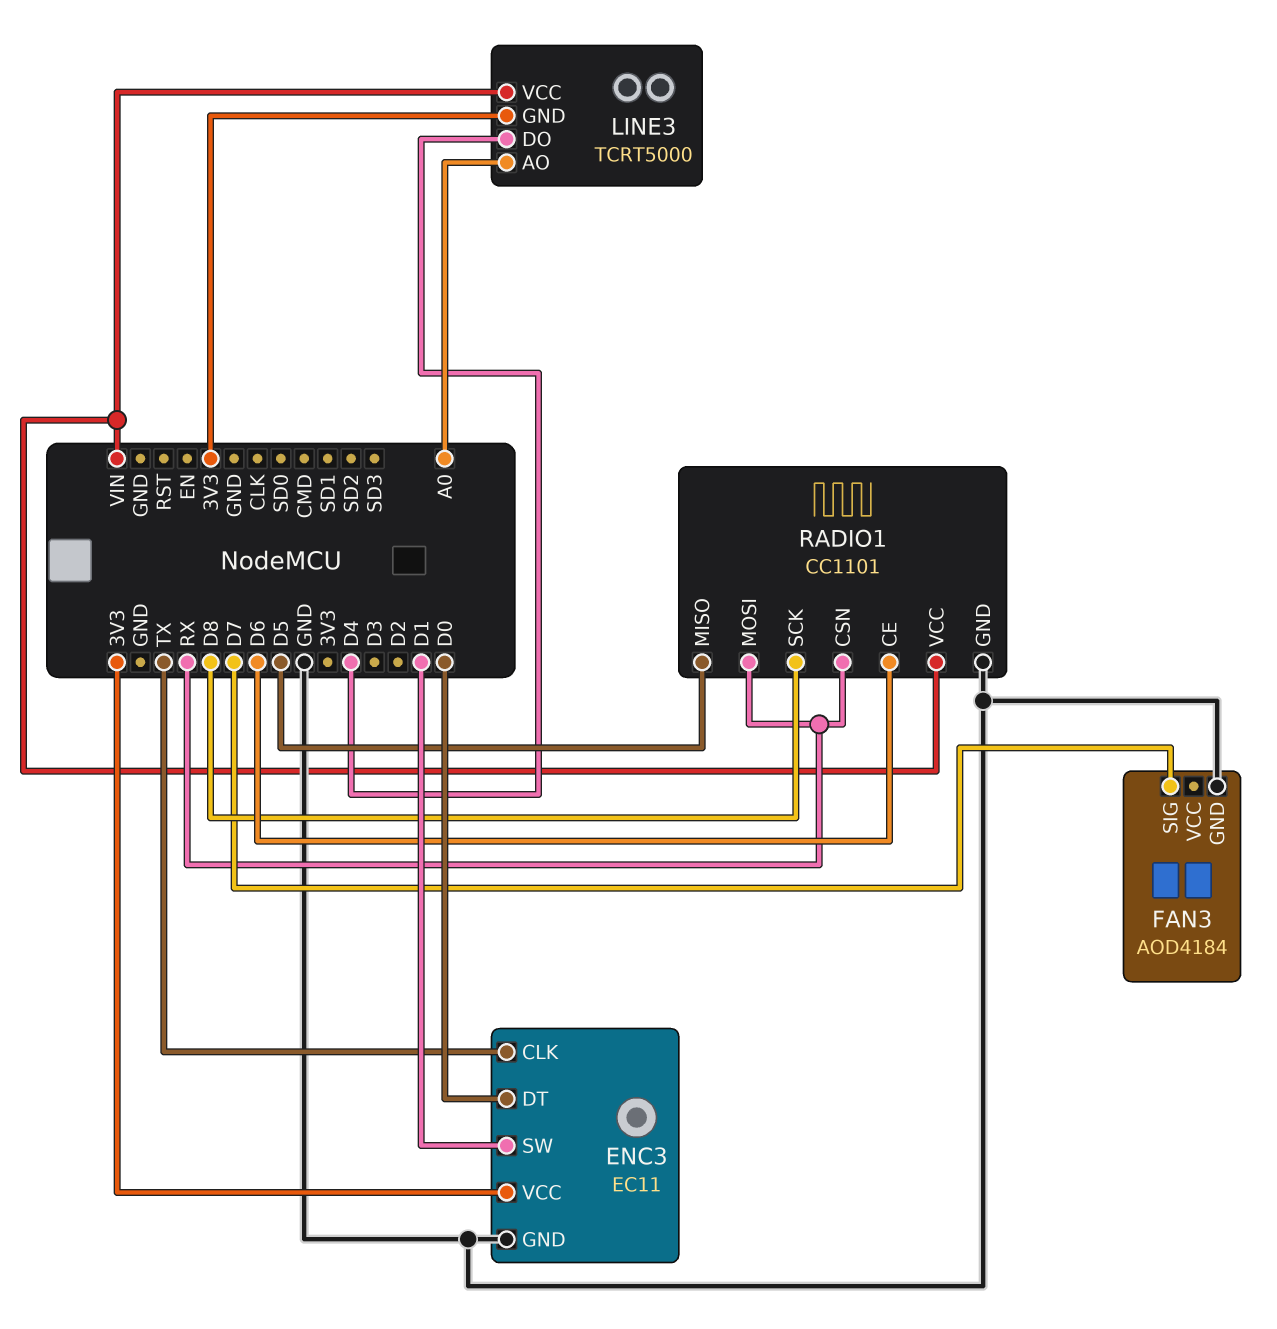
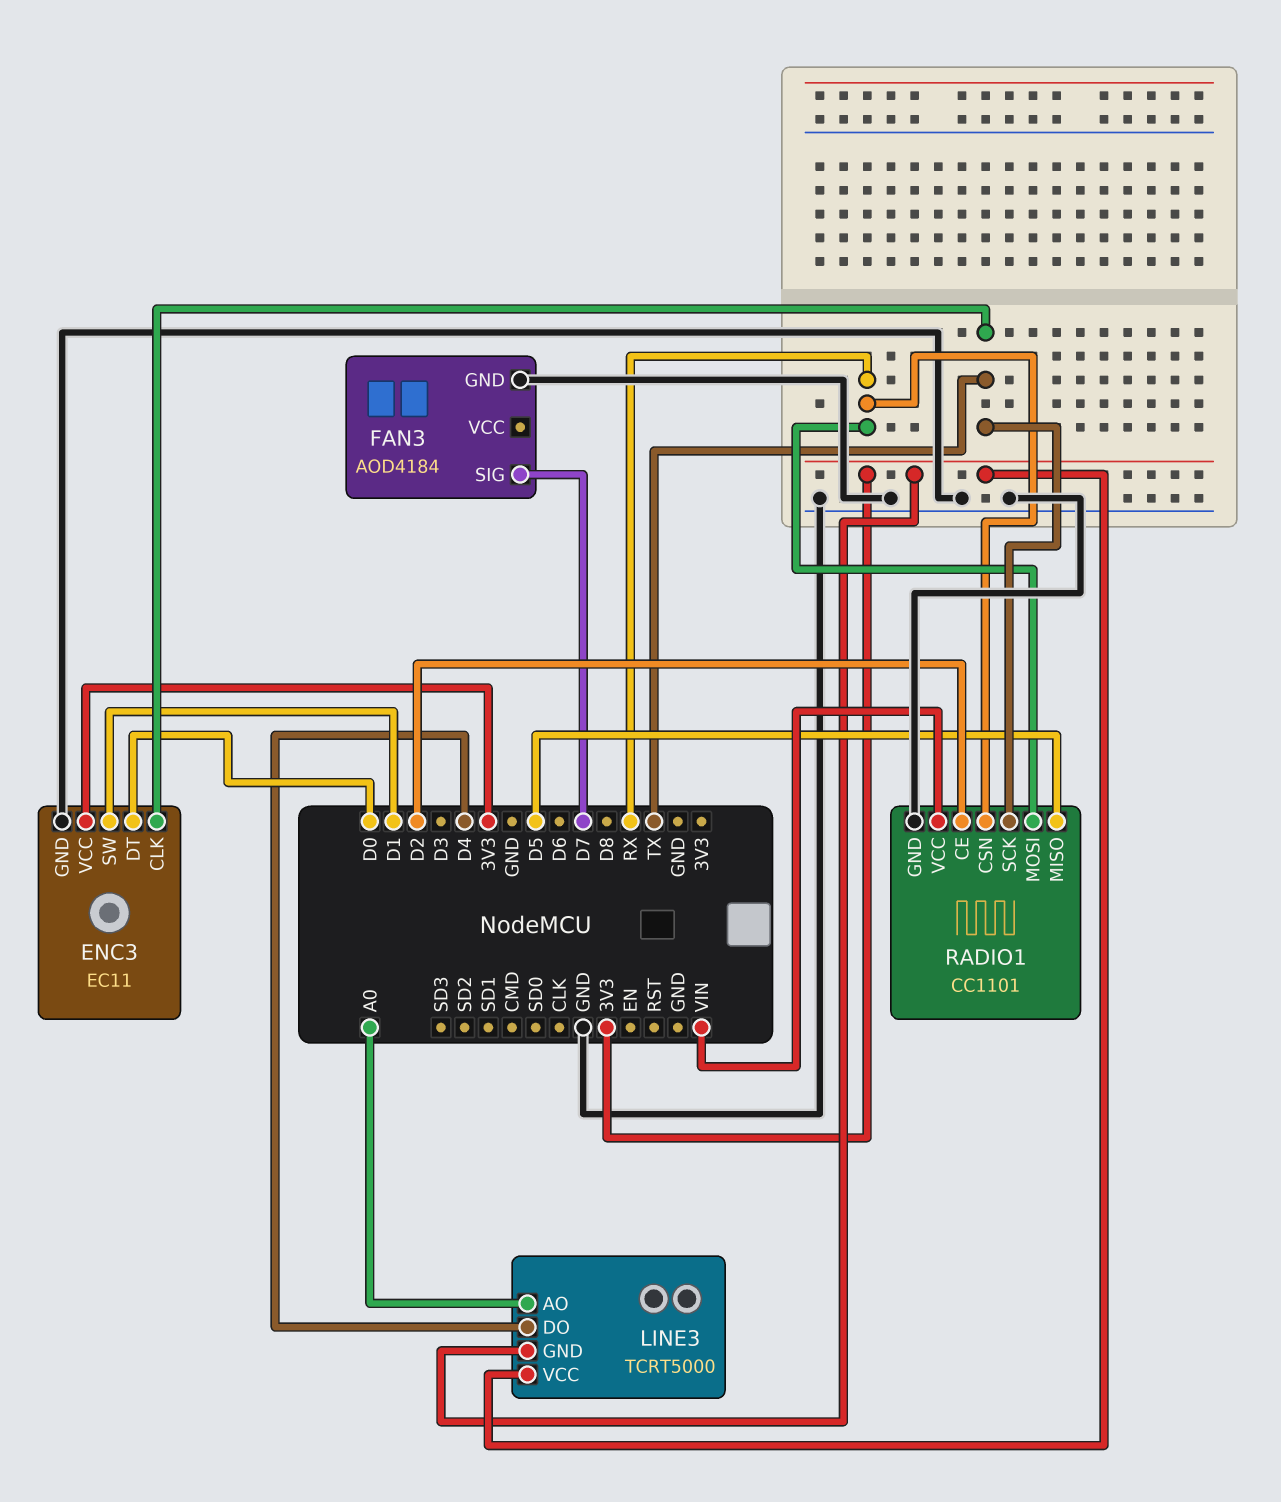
LINE3 pin VCC: VIN -> 3V3
RADIO1 pin CE: D6 -> D2
RADIO1 pin SCK: D8 -> TX

